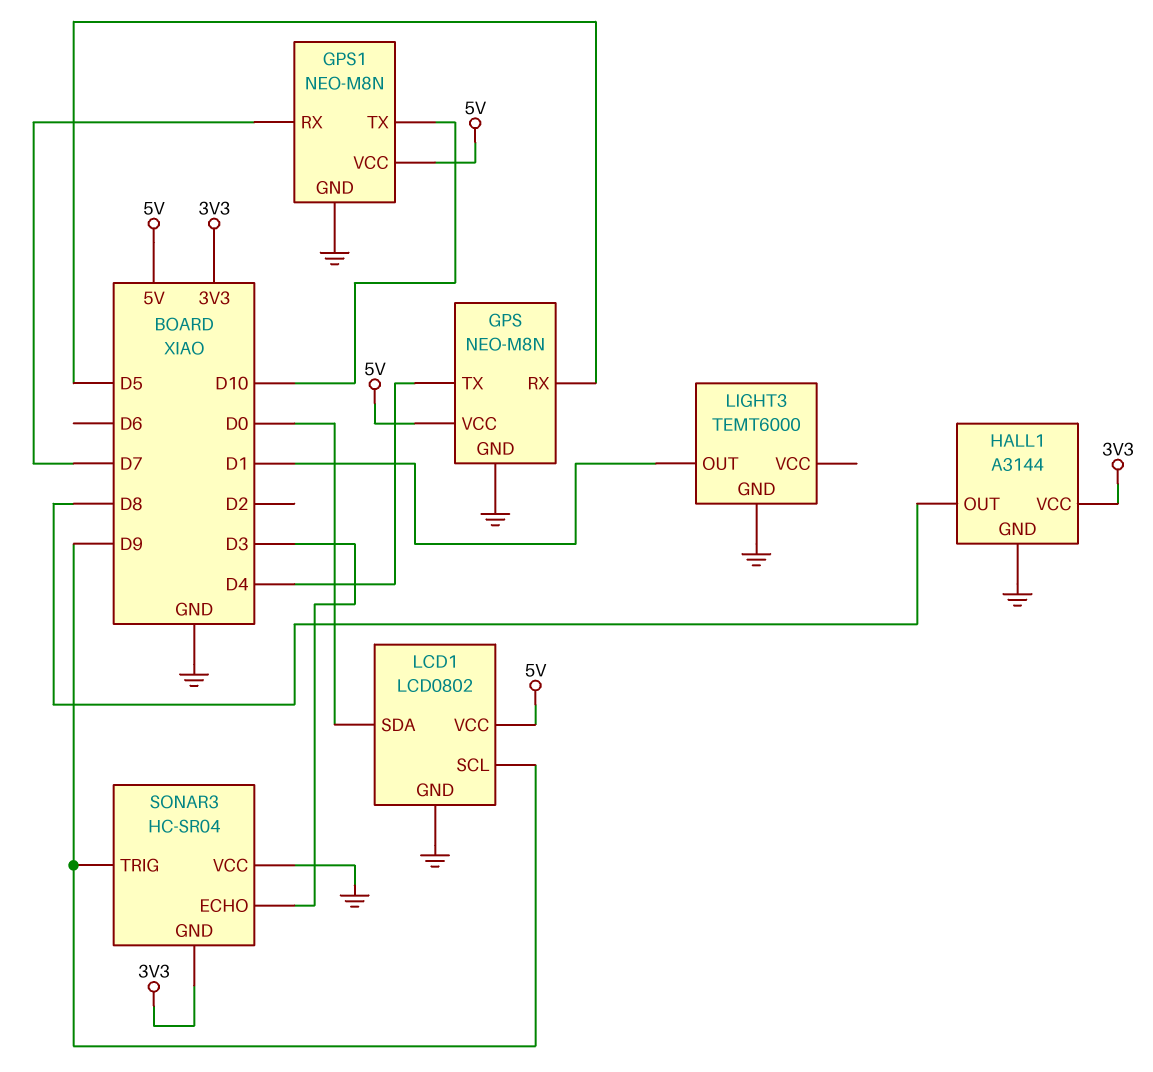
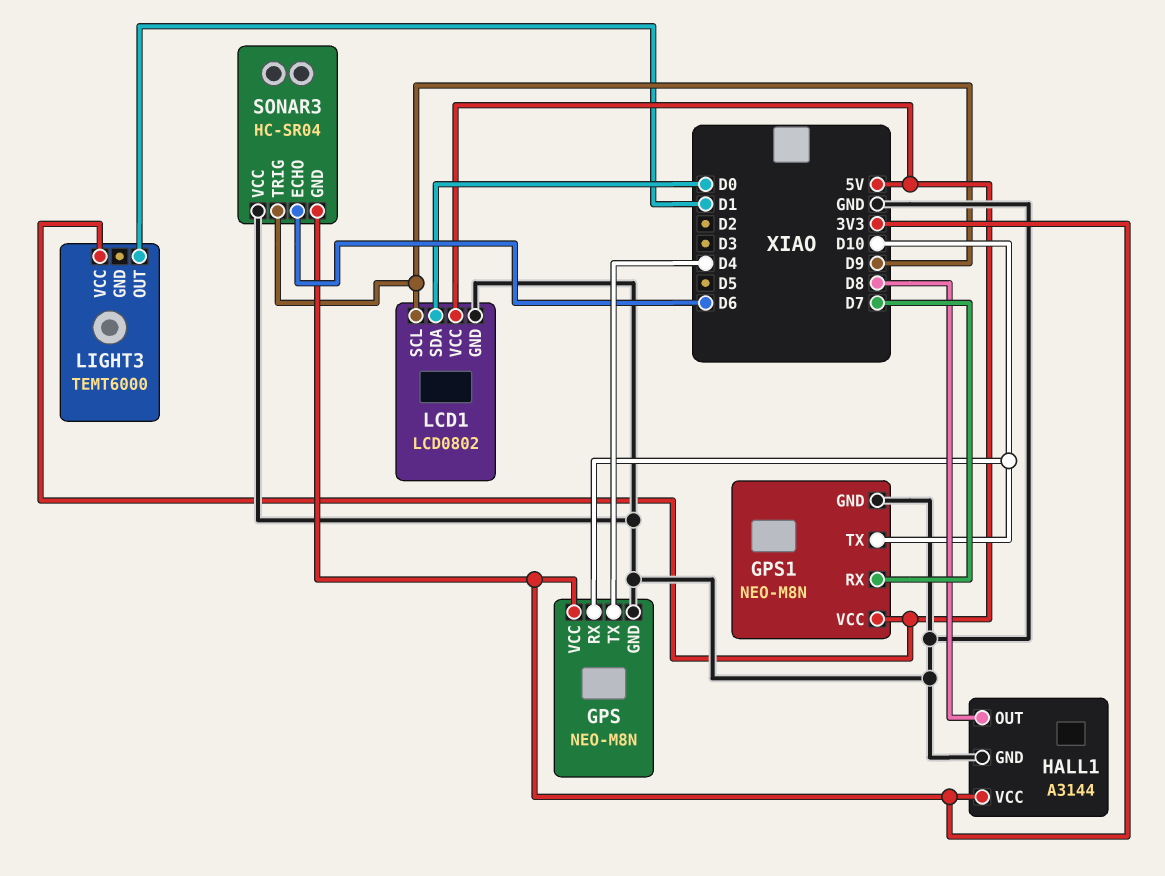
GPS pin RX: D5 -> D10
GPS pin VCC: 5V -> 3V3
LIGHT3 pin GND: GND -> none
LIGHT3 pin VCC: none -> 5V
SONAR3 pin ECHO: D3 -> D6

